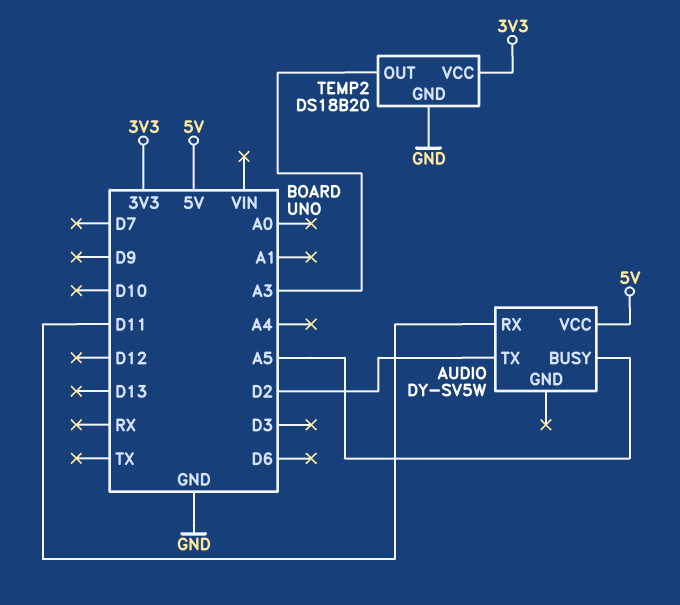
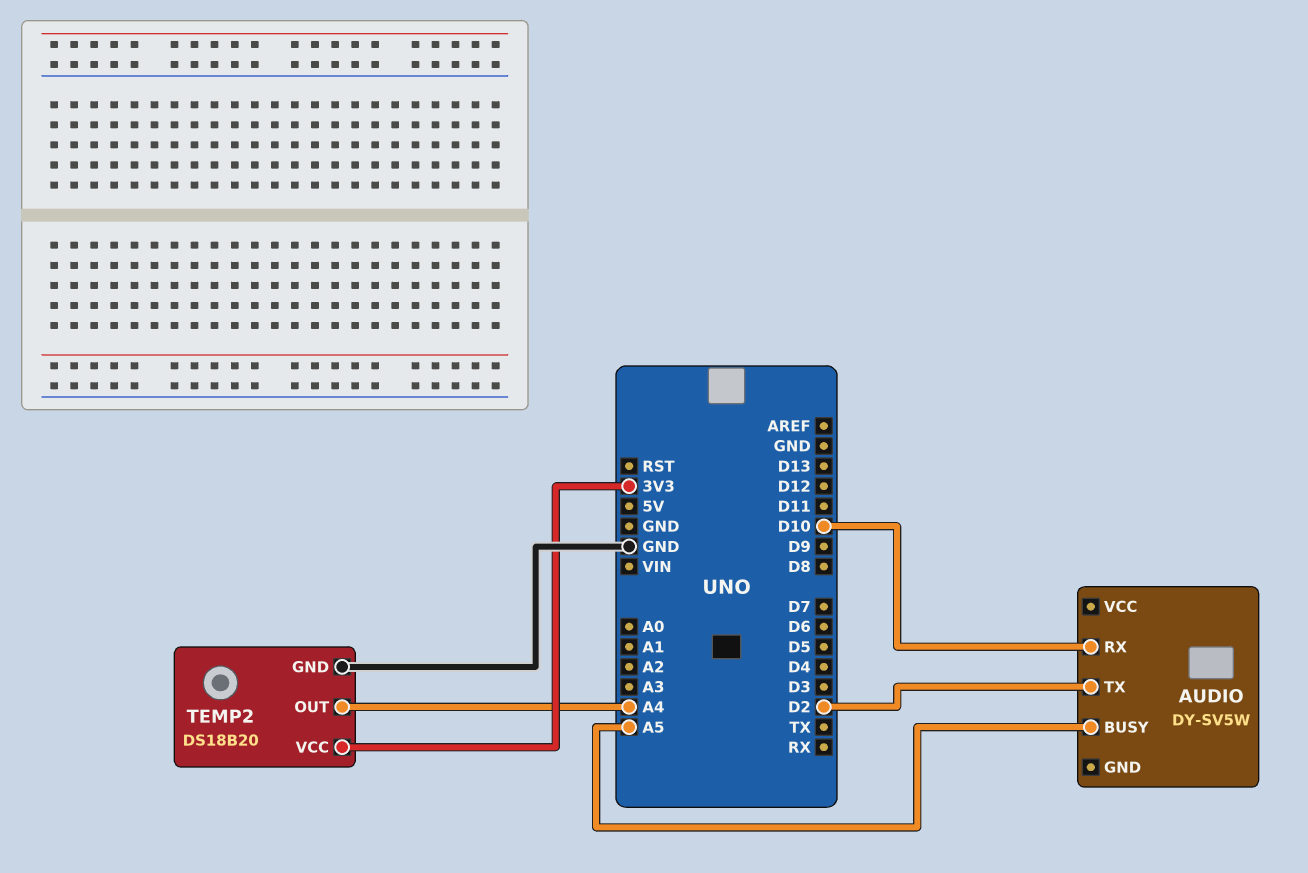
AUDIO pin RX: D11 -> D10
AUDIO pin VCC: 5V -> none
TEMP2 pin OUT: A3 -> A4

